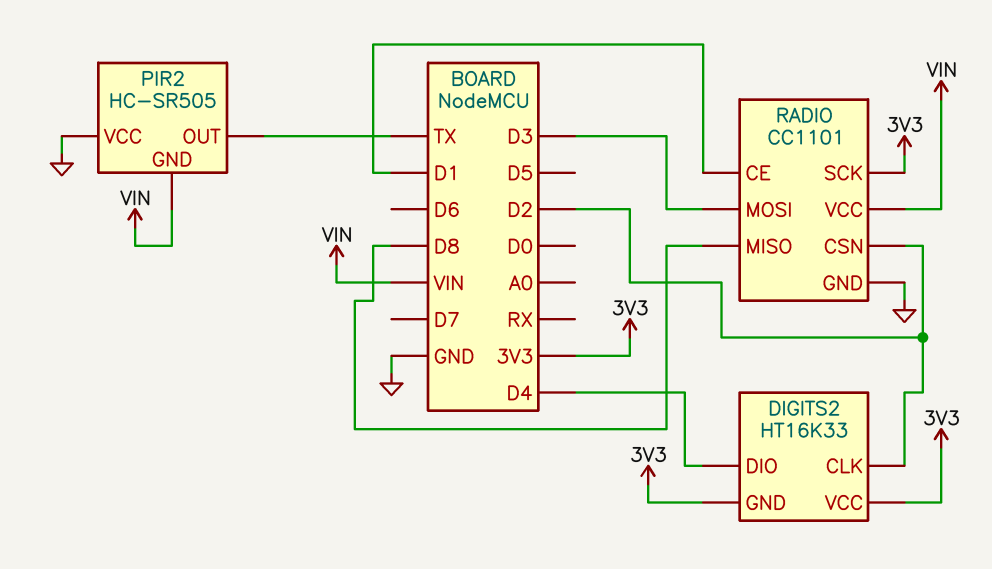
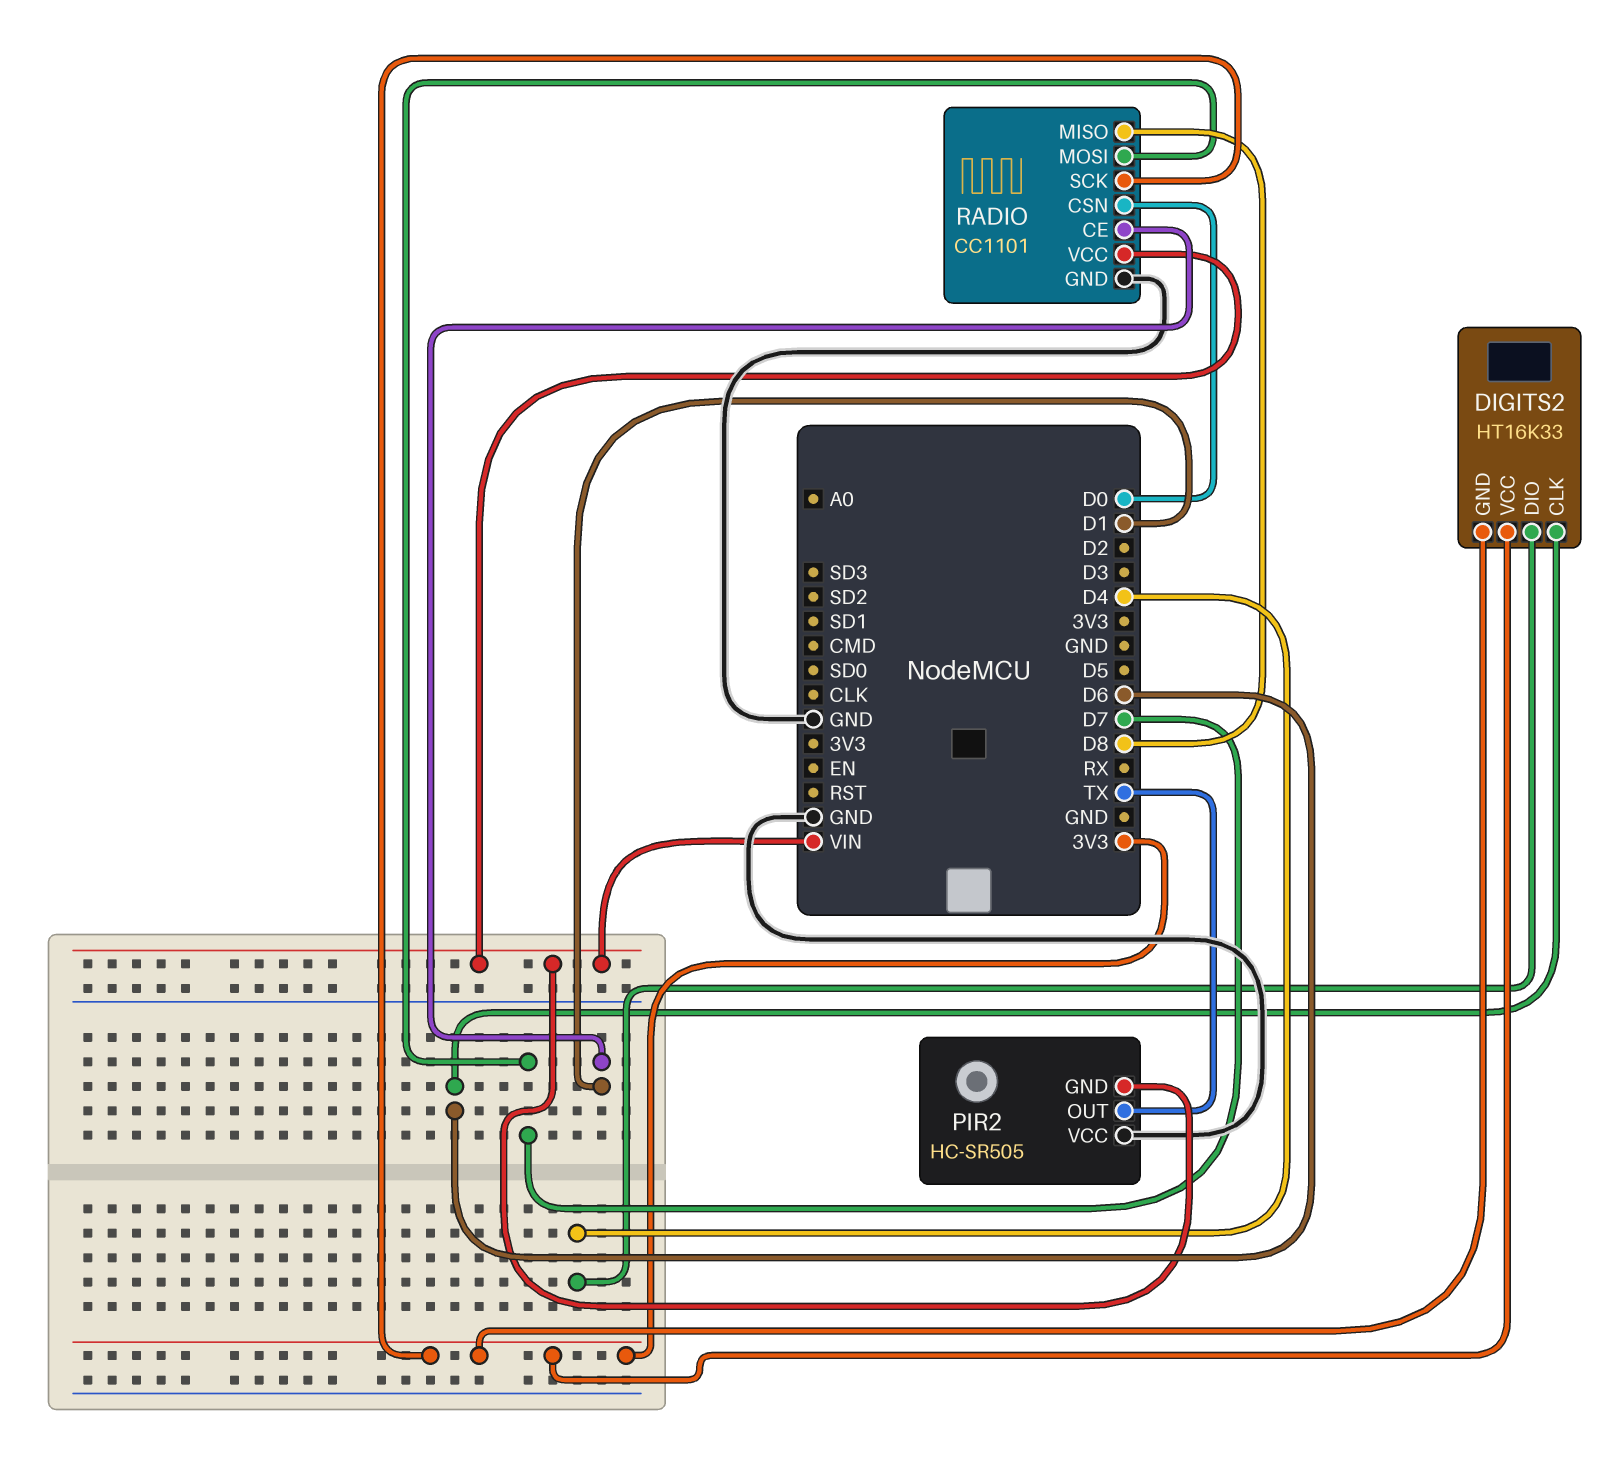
DIGITS2 pin CLK: D2 -> D6
RADIO pin CSN: D2 -> D0
RADIO pin MOSI: D3 -> D7

